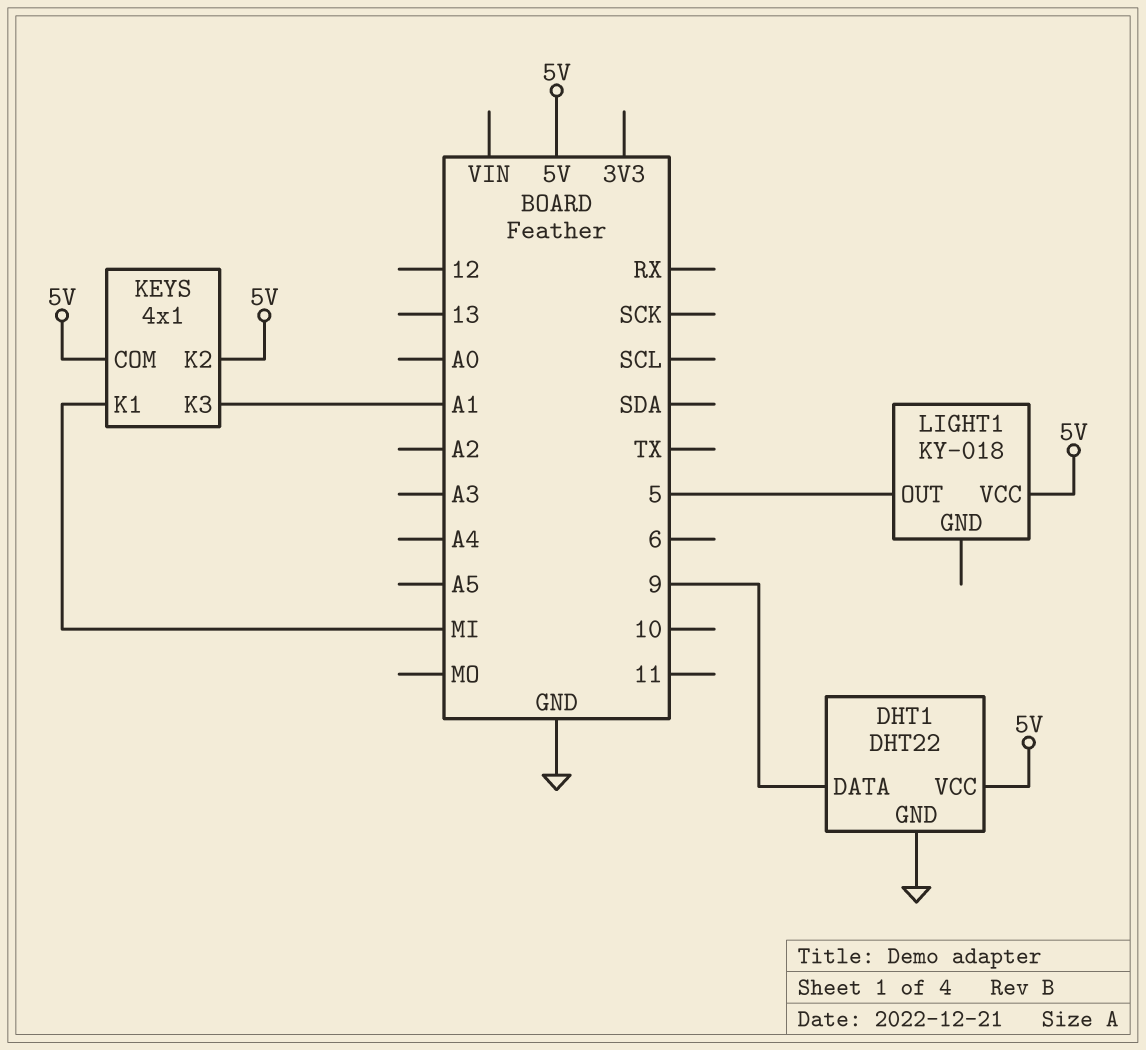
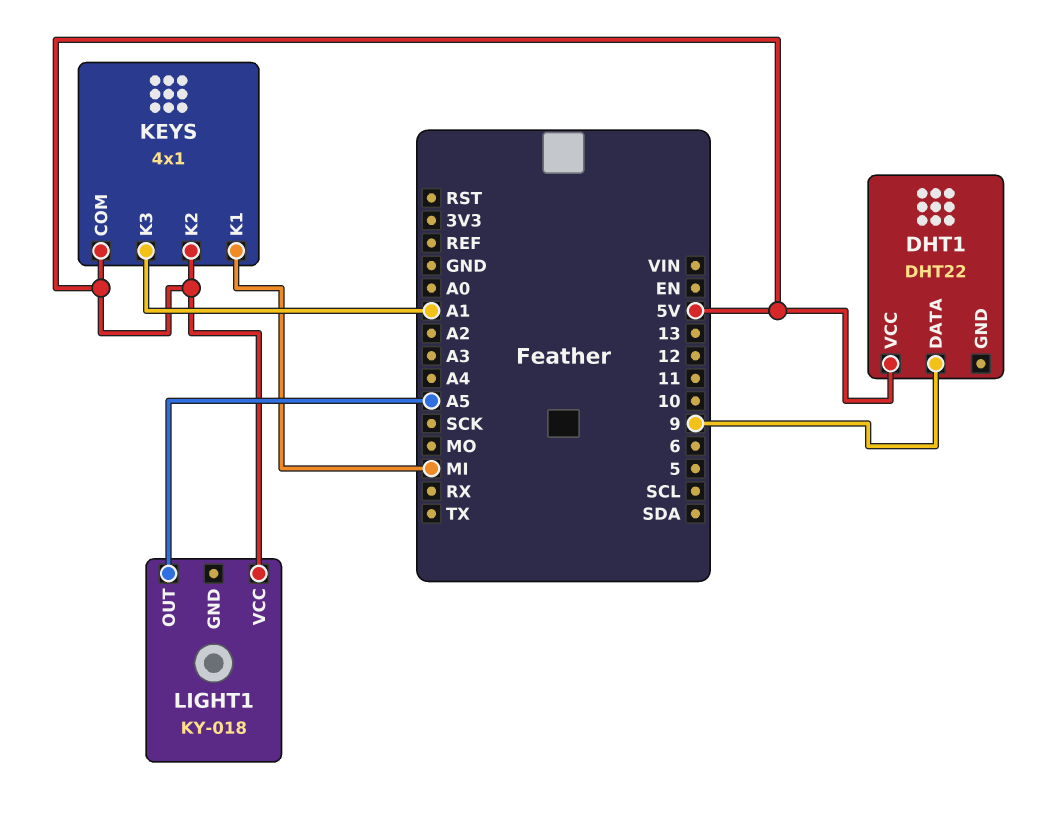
DHT1 pin GND: GND -> none
LIGHT1 pin OUT: 5 -> A5

